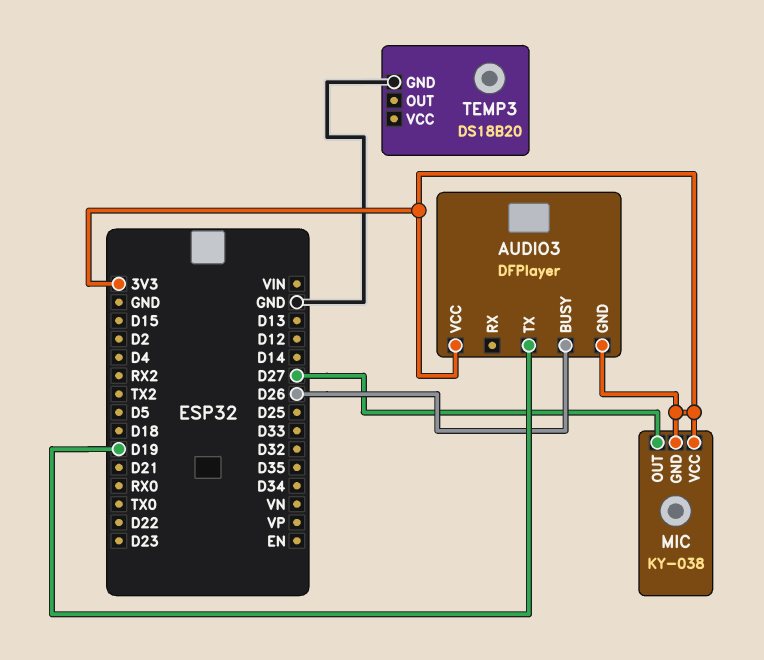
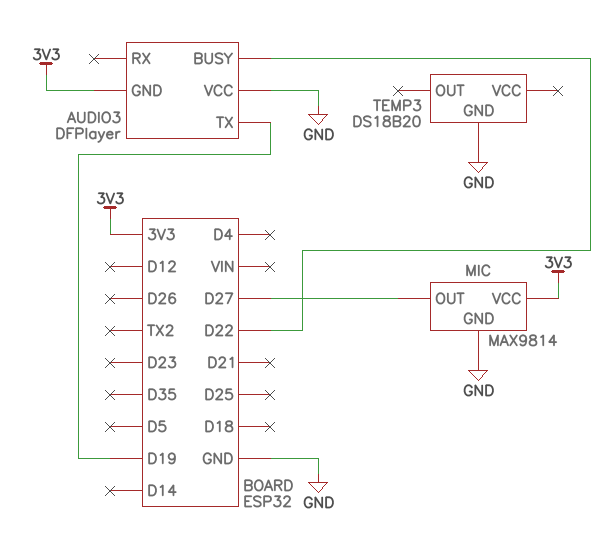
AUDIO3 pin BUSY: D26 -> D22
AUDIO3 pin VCC: 3V3 -> GND
MIC: KY-038 -> MAX9814
MIC pin GND: 3V3 -> GND

